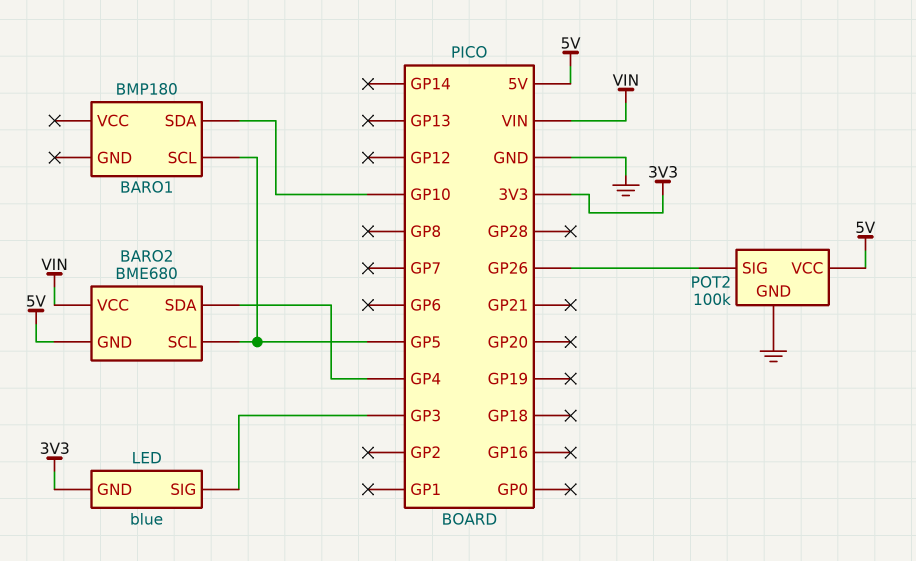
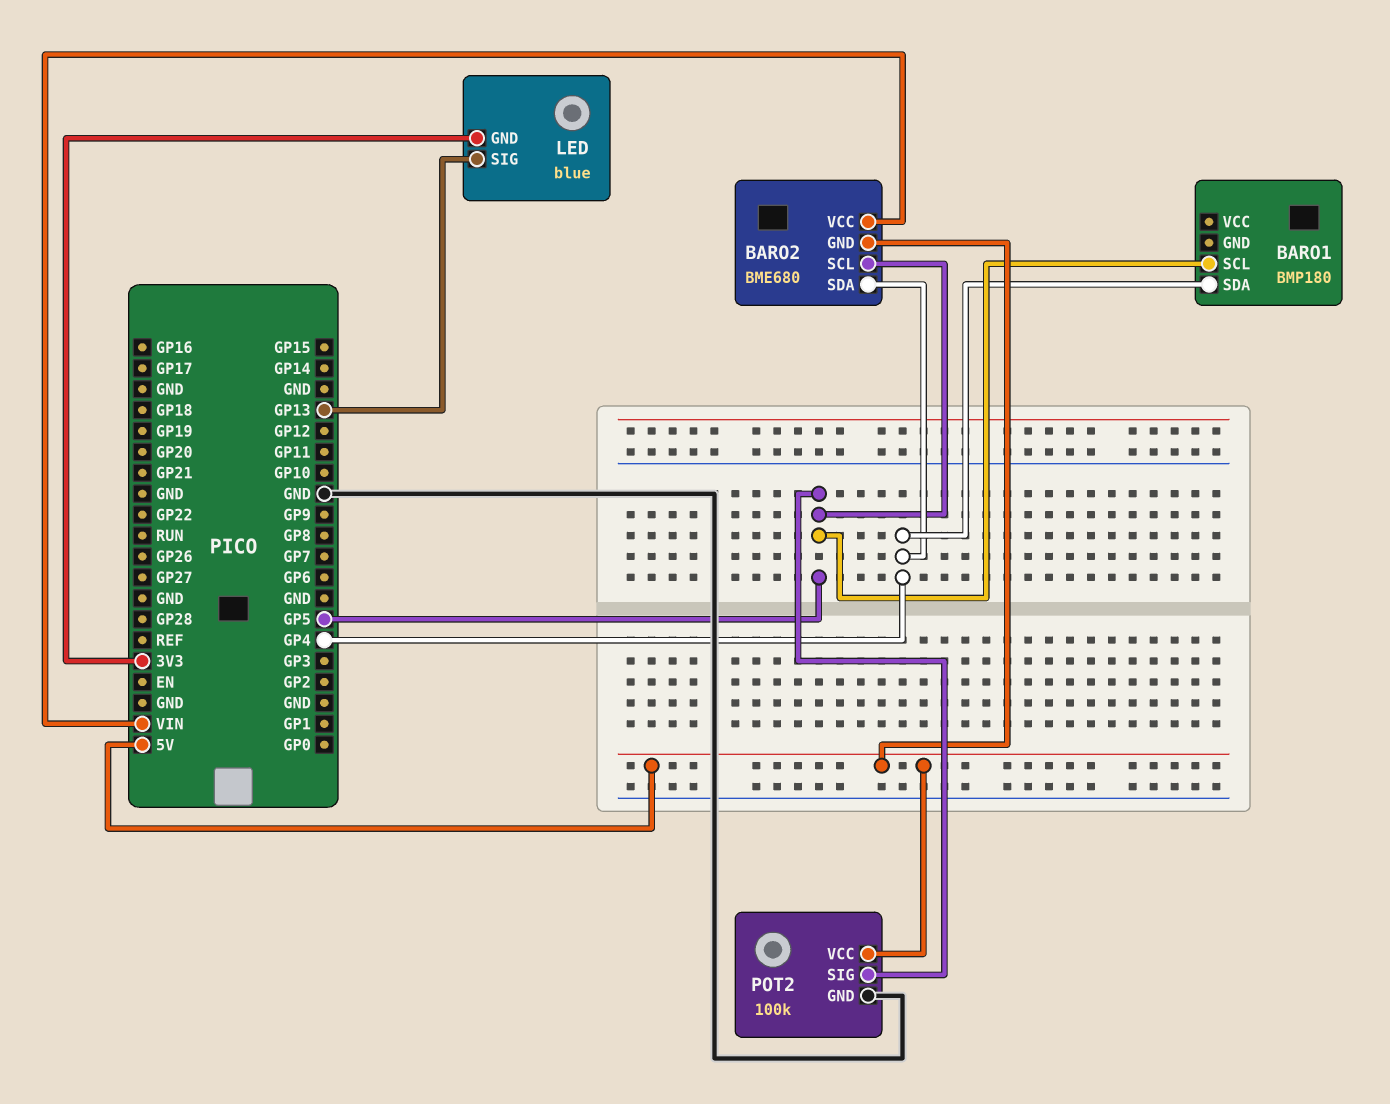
BARO1 pin SDA: GP10 -> GP4
LED pin SIG: GP3 -> GP13
POT2 pin SIG: GP26 -> GP5

